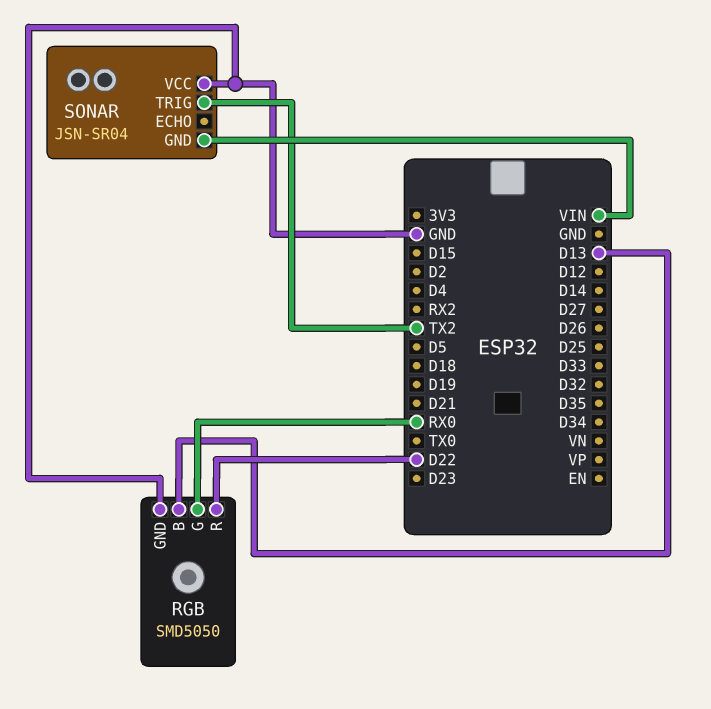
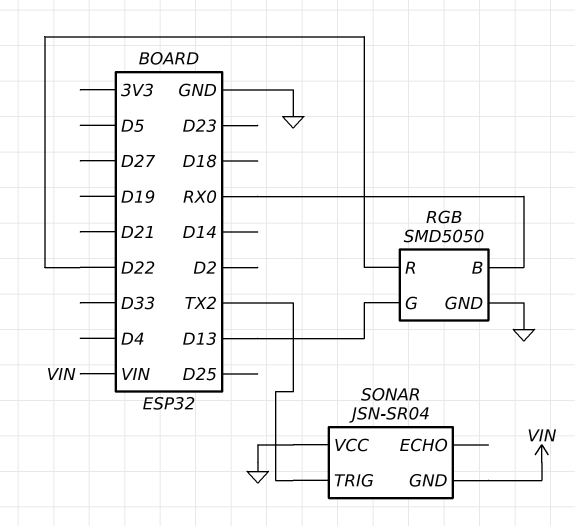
RGB pin B: D13 -> RX0
RGB pin G: RX0 -> D13

